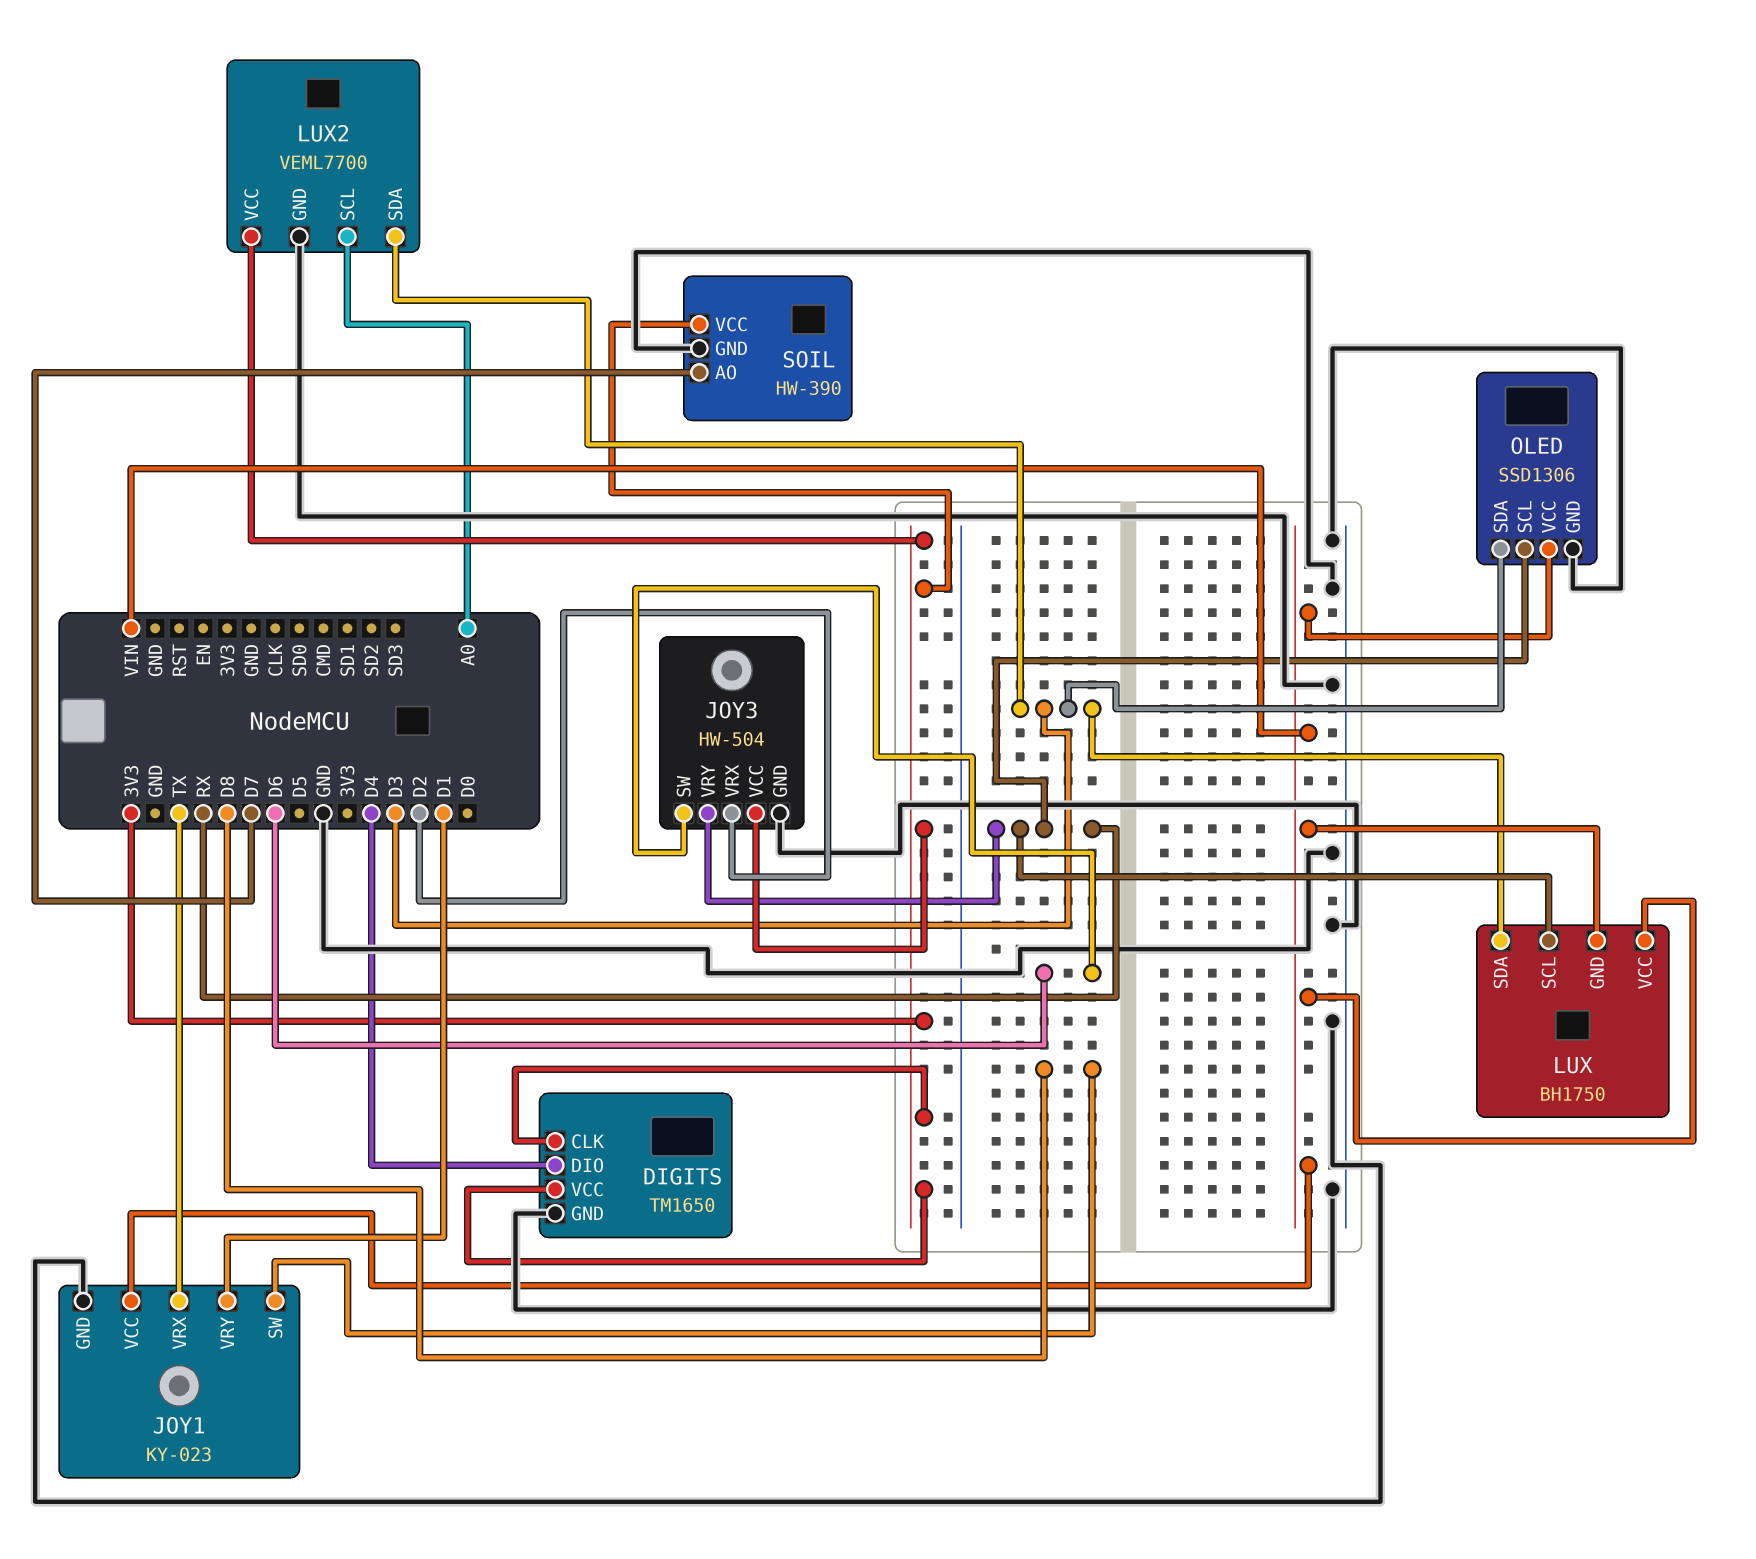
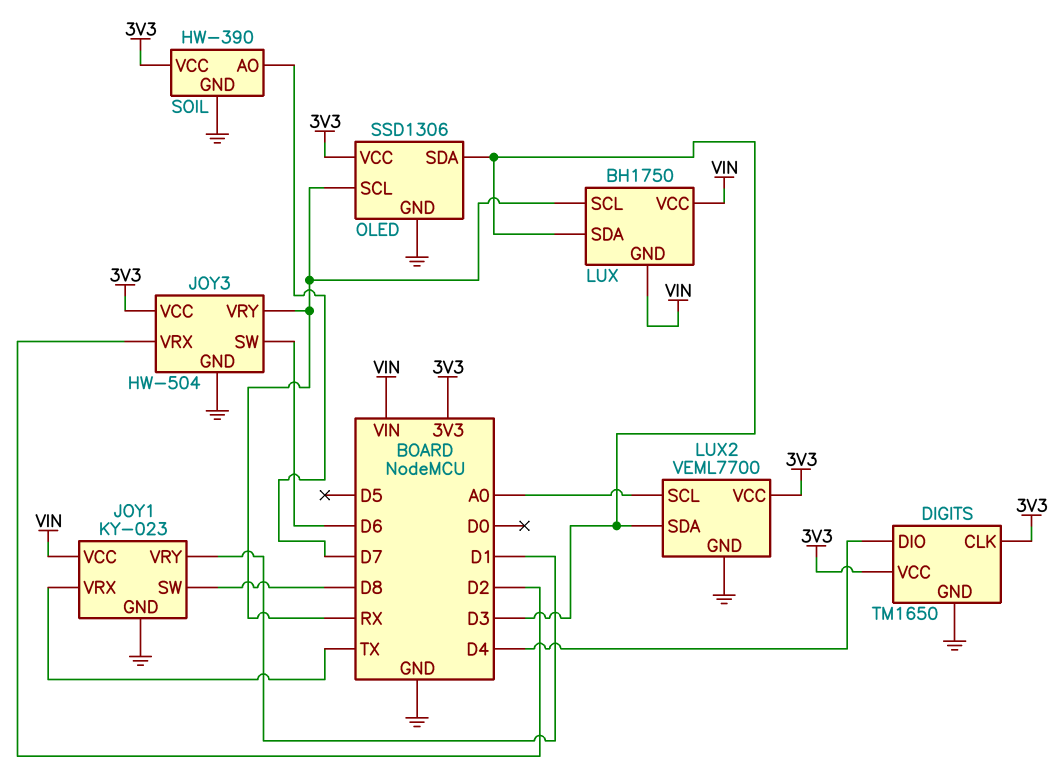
OLED pin VCC: VIN -> 3V3

